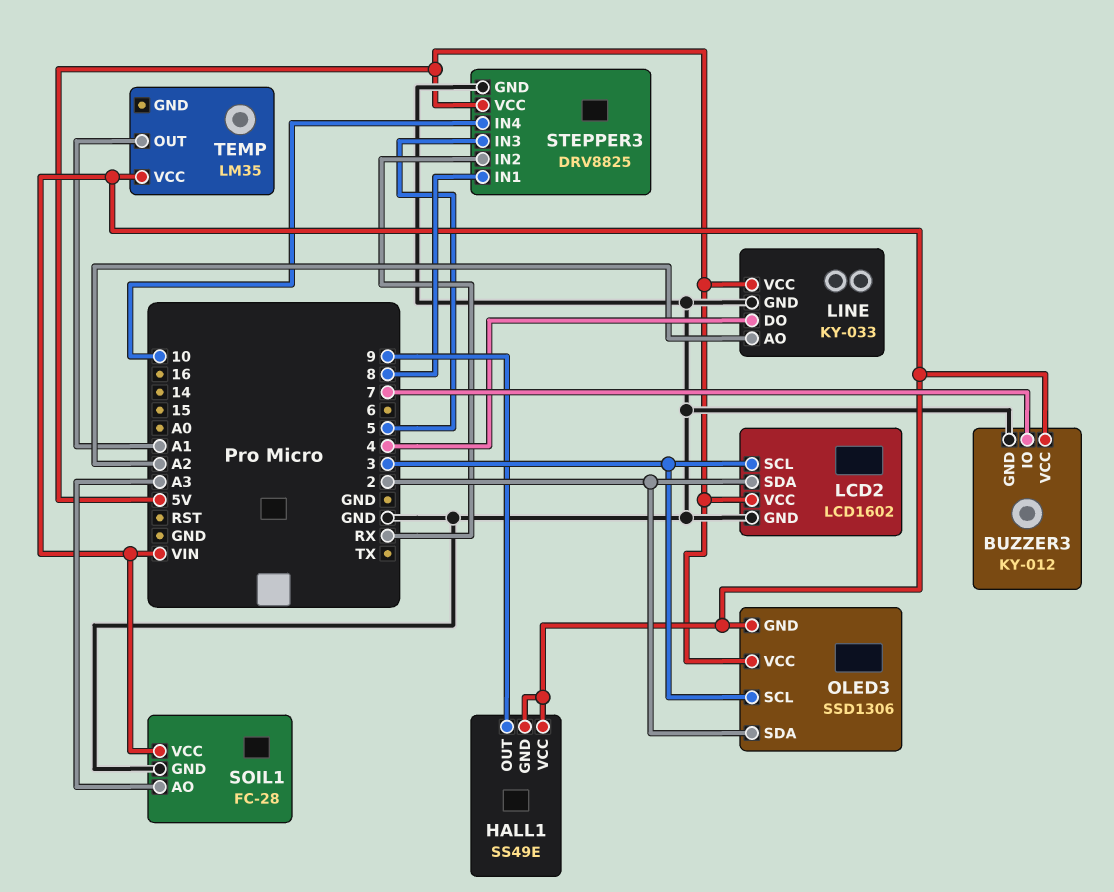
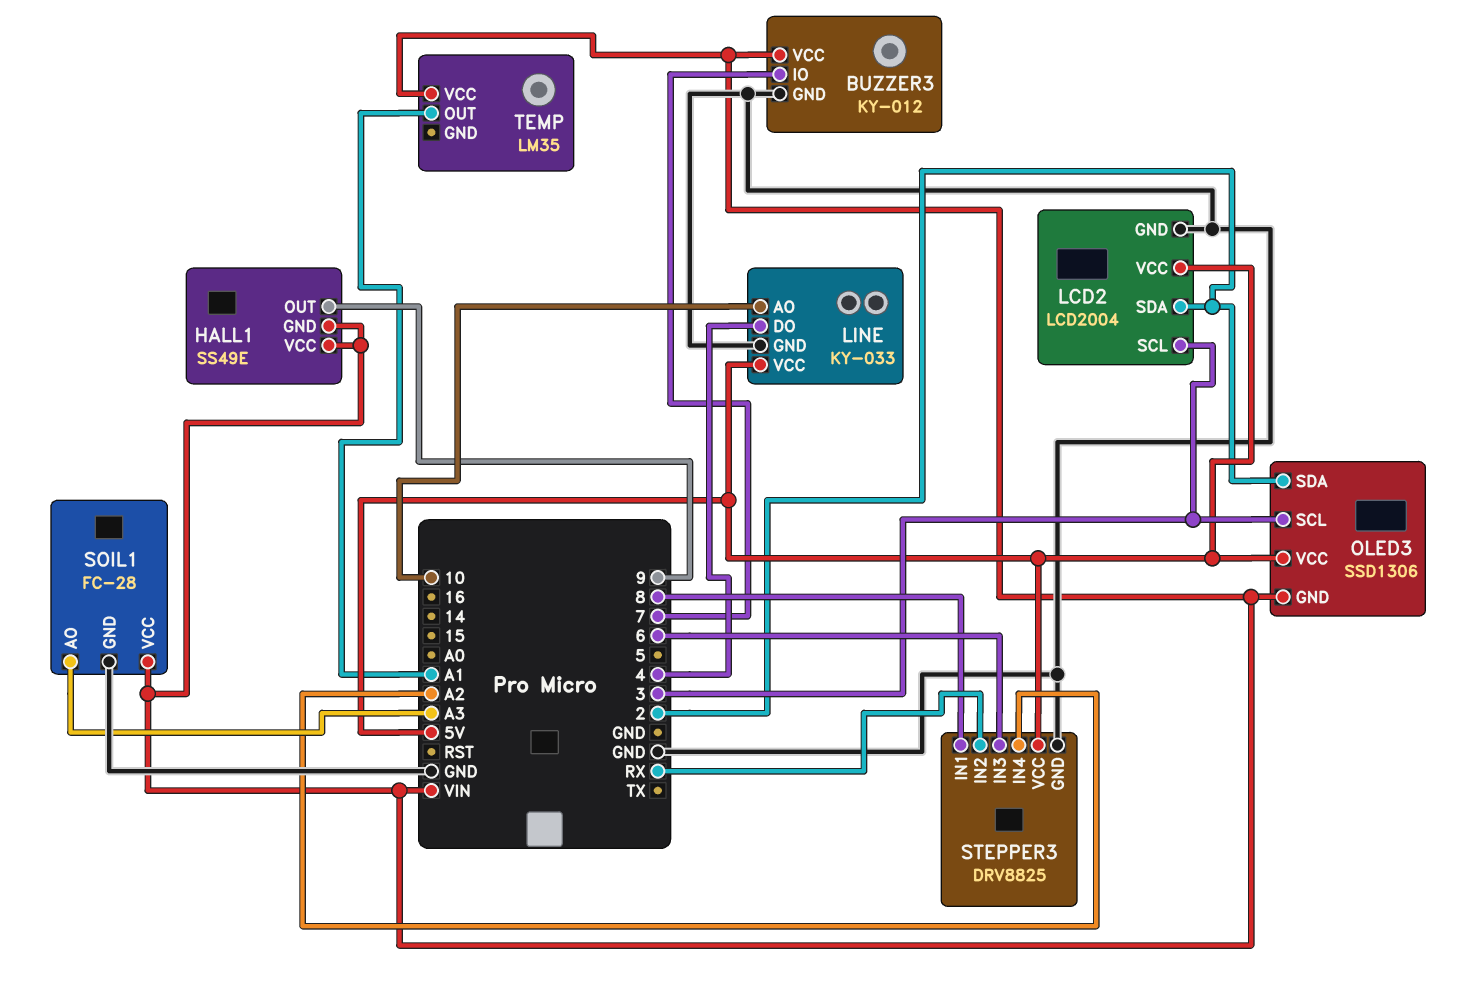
LCD2: LCD1602 -> LCD2004
LINE pin AO: A2 -> 10
STEPPER3 pin IN3: 5 -> 6
STEPPER3 pin IN4: 10 -> A2

